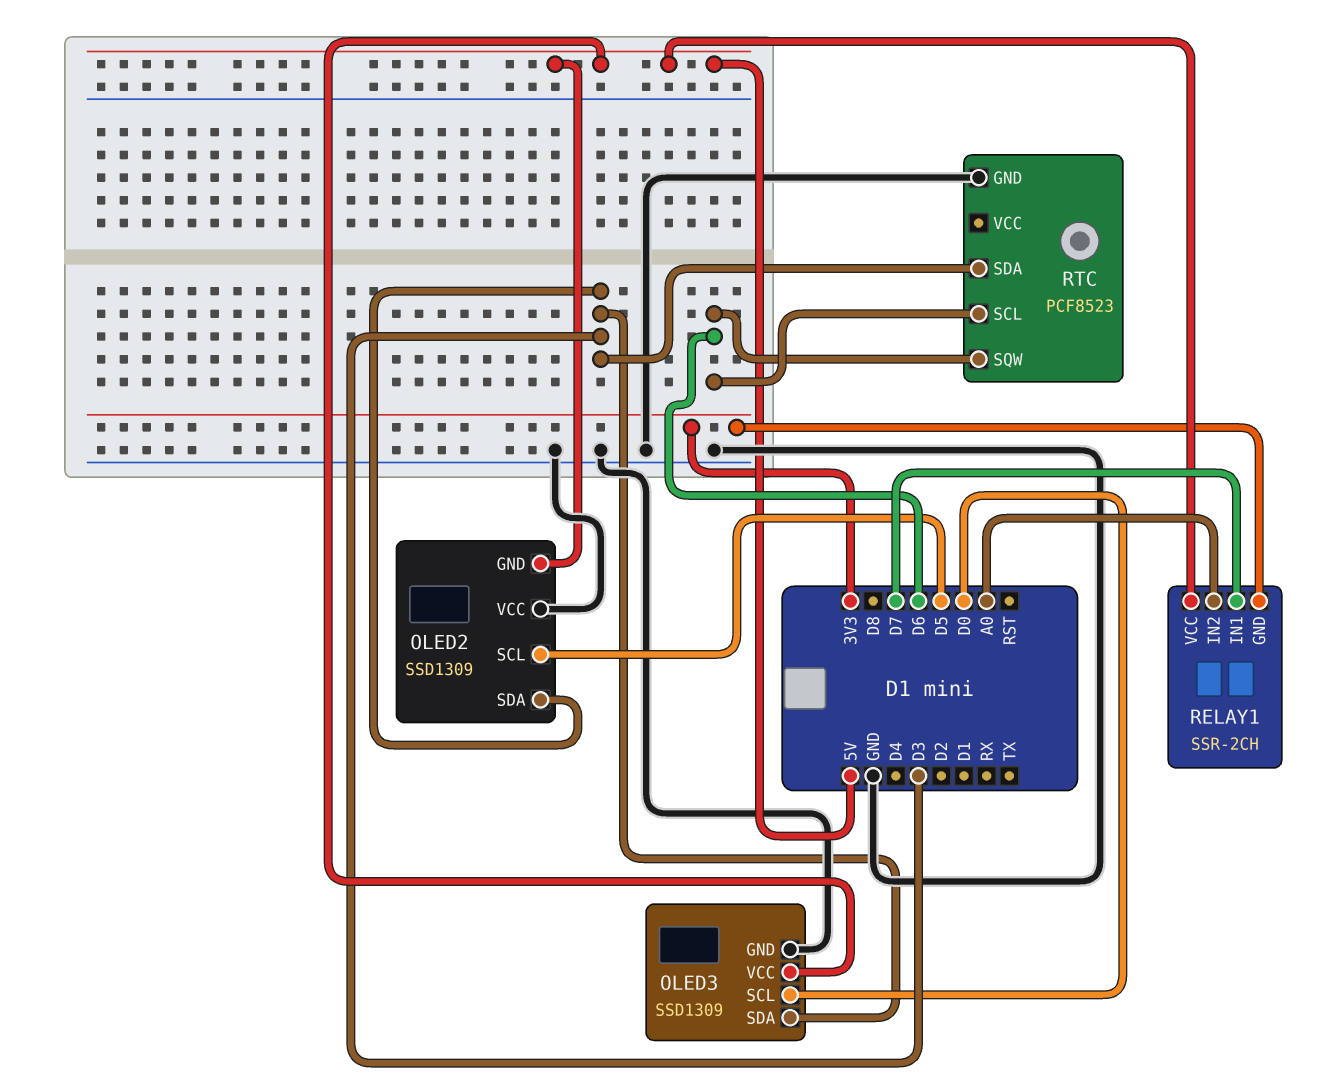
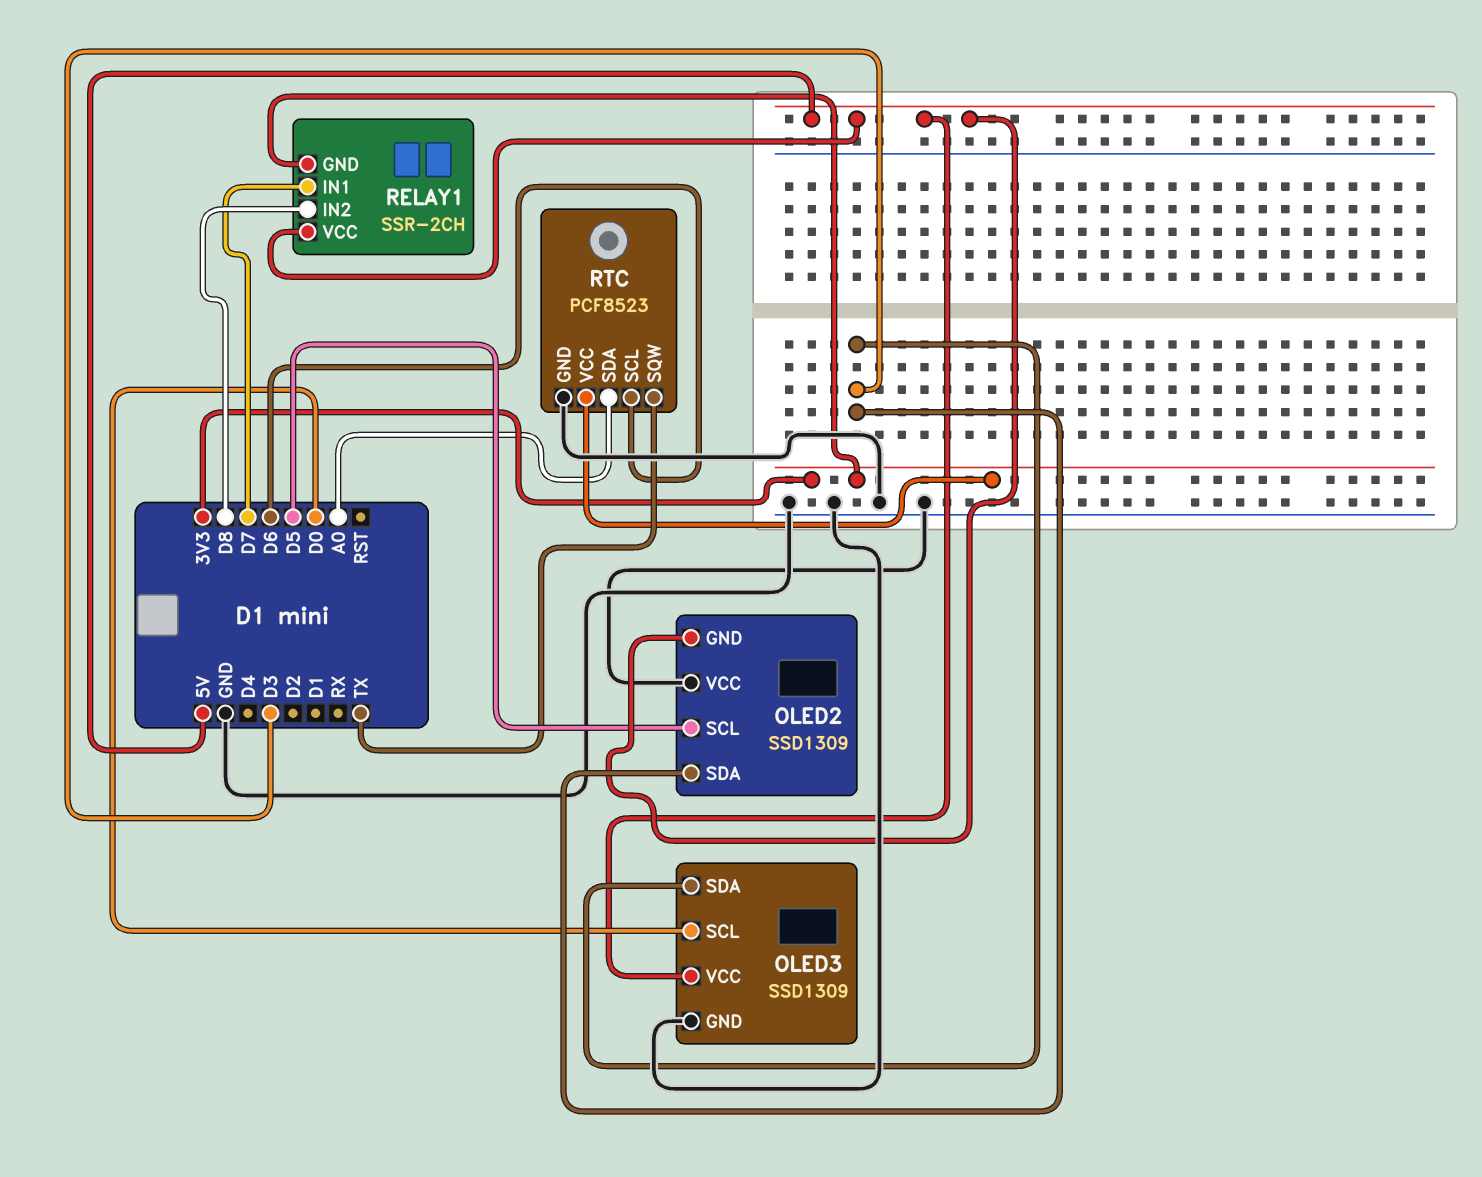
RELAY1 pin IN2: A0 -> D8
RTC pin SDA: D3 -> A0
RTC pin SQW: D6 -> TX
RTC pin VCC: none -> 3V3

